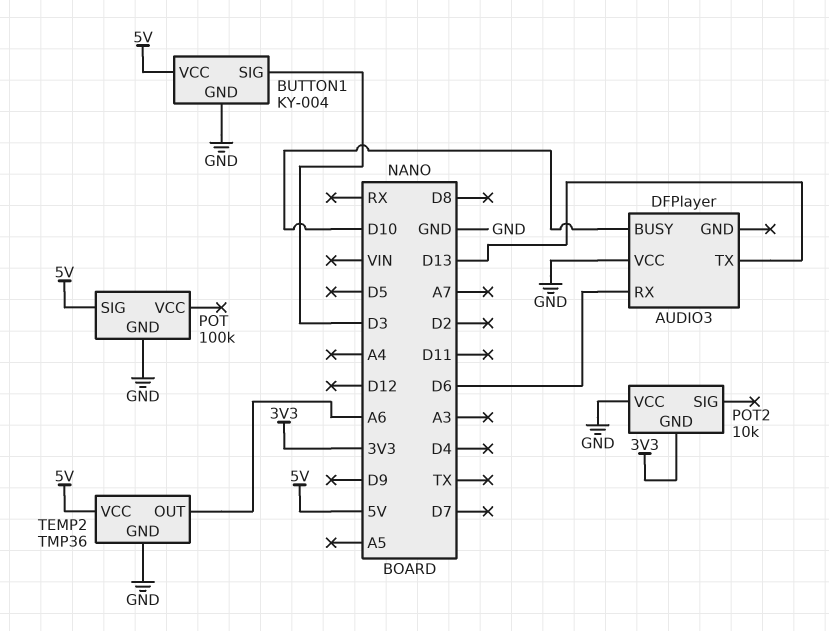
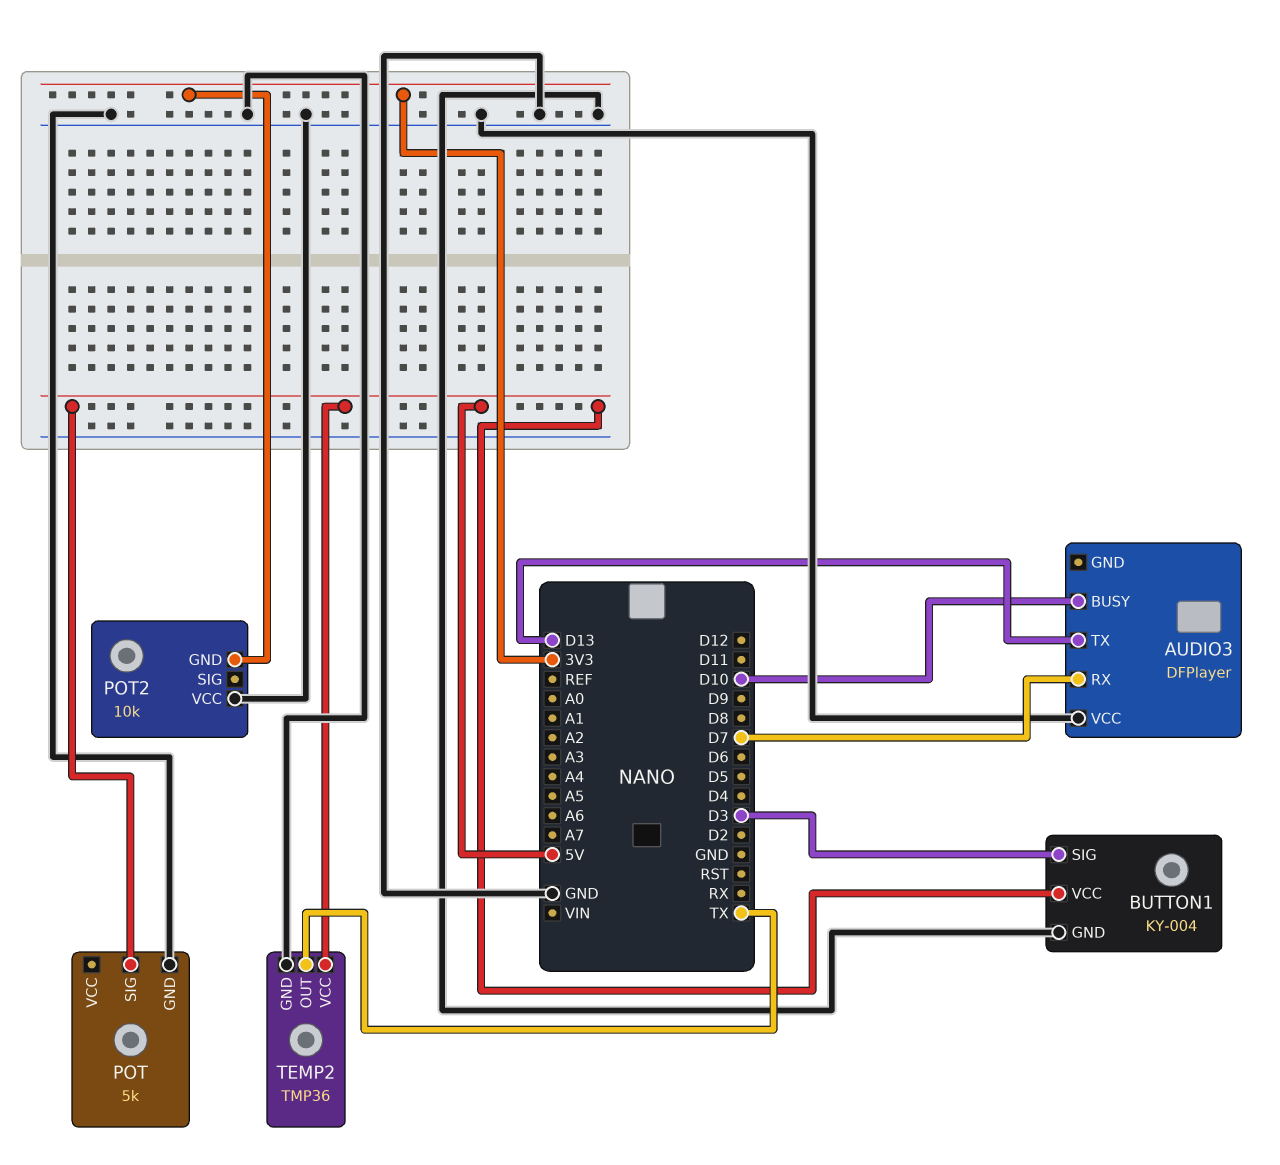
AUDIO3 pin RX: D6 -> D7
POT: 100k -> 5k
TEMP2 pin OUT: A6 -> TX

